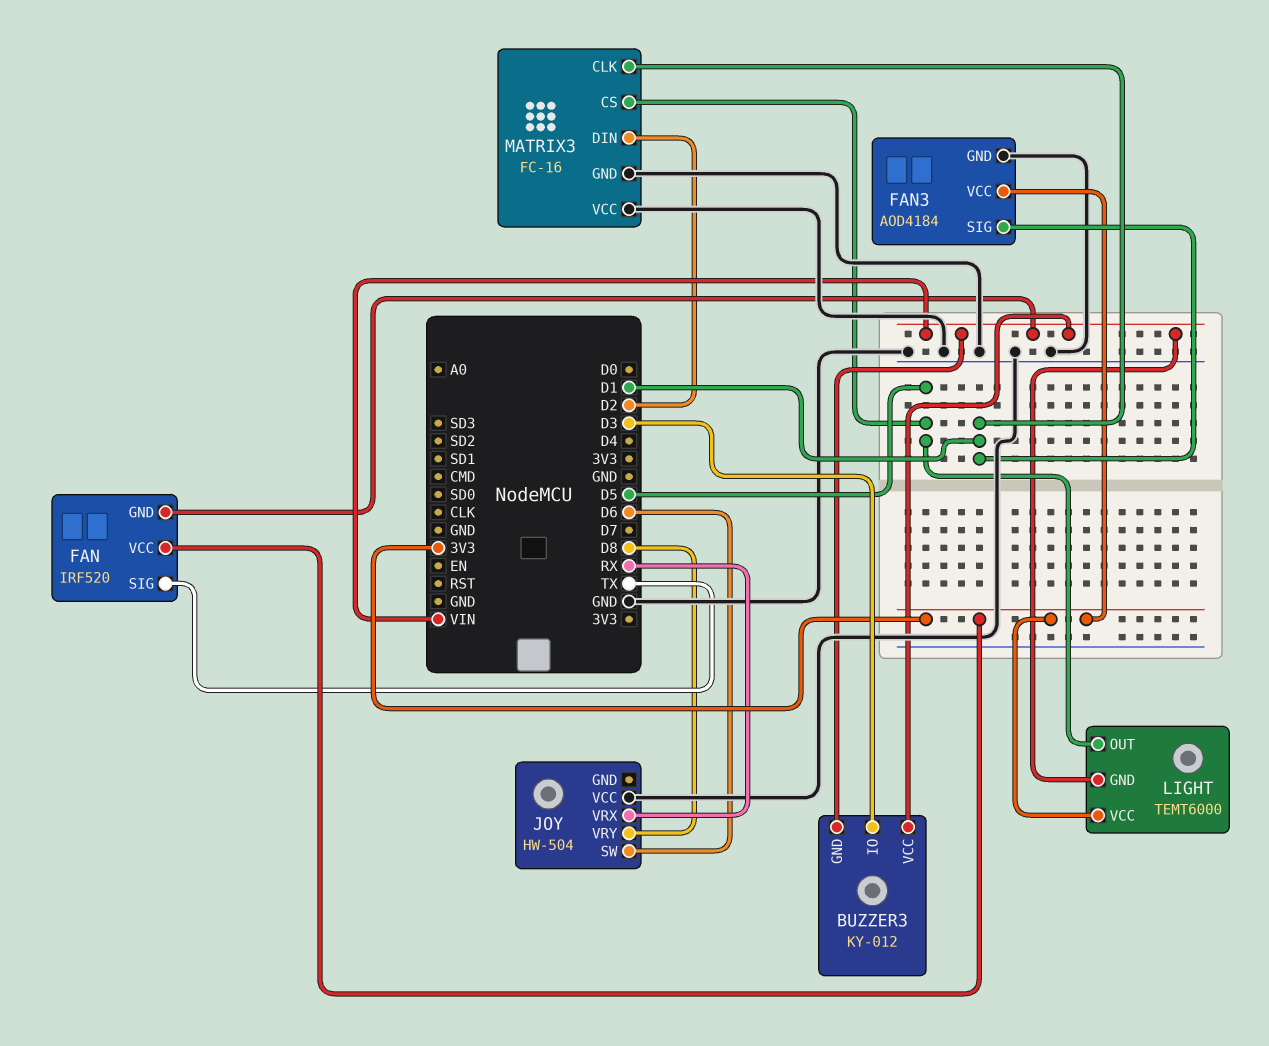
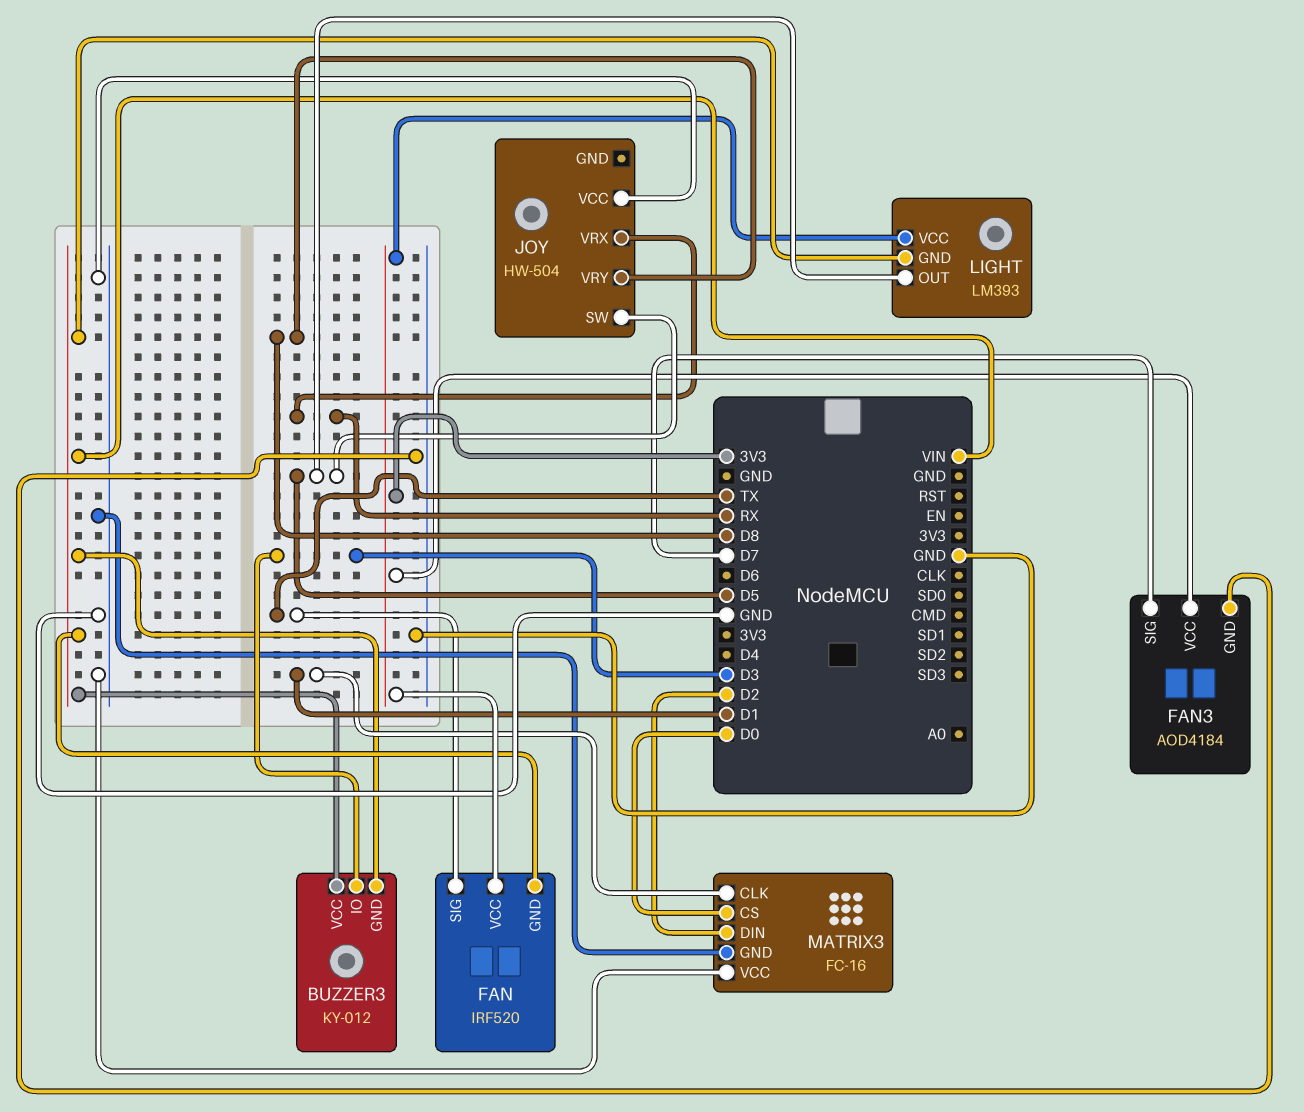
FAN3 pin SIG: D1 -> D7
JOY pin SW: D6 -> D5
LIGHT: TEMT6000 -> LM393
MATRIX3 pin CS: D5 -> D0

